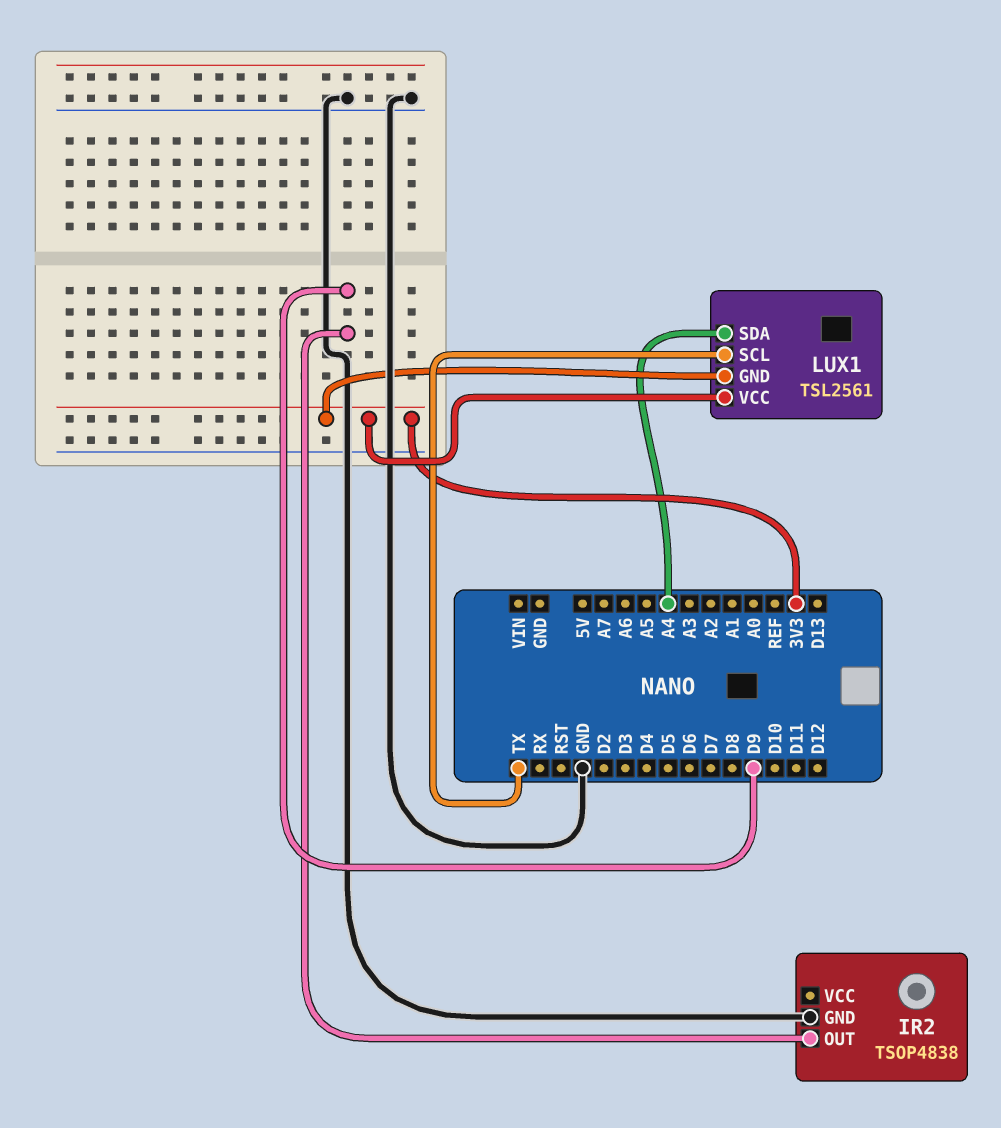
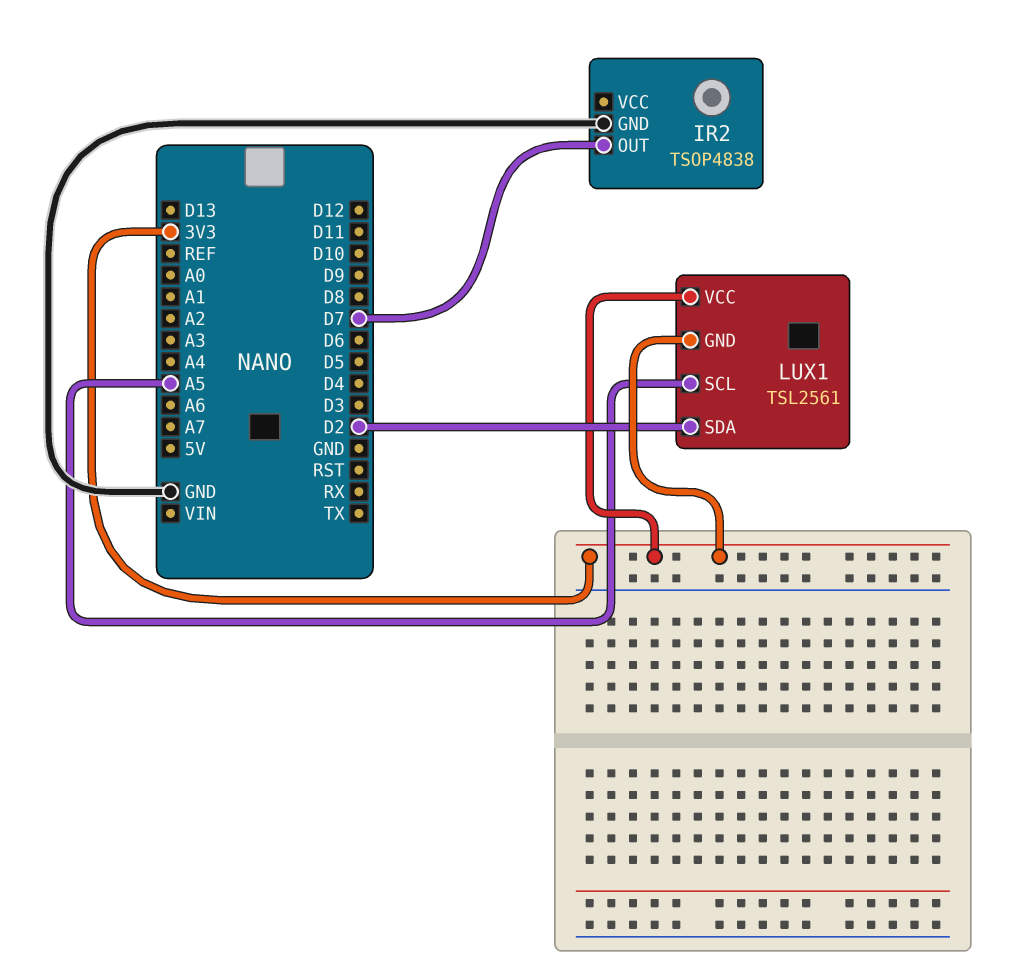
IR2 pin OUT: D9 -> D7
LUX1 pin SCL: TX -> A5
LUX1 pin SDA: A4 -> D2

